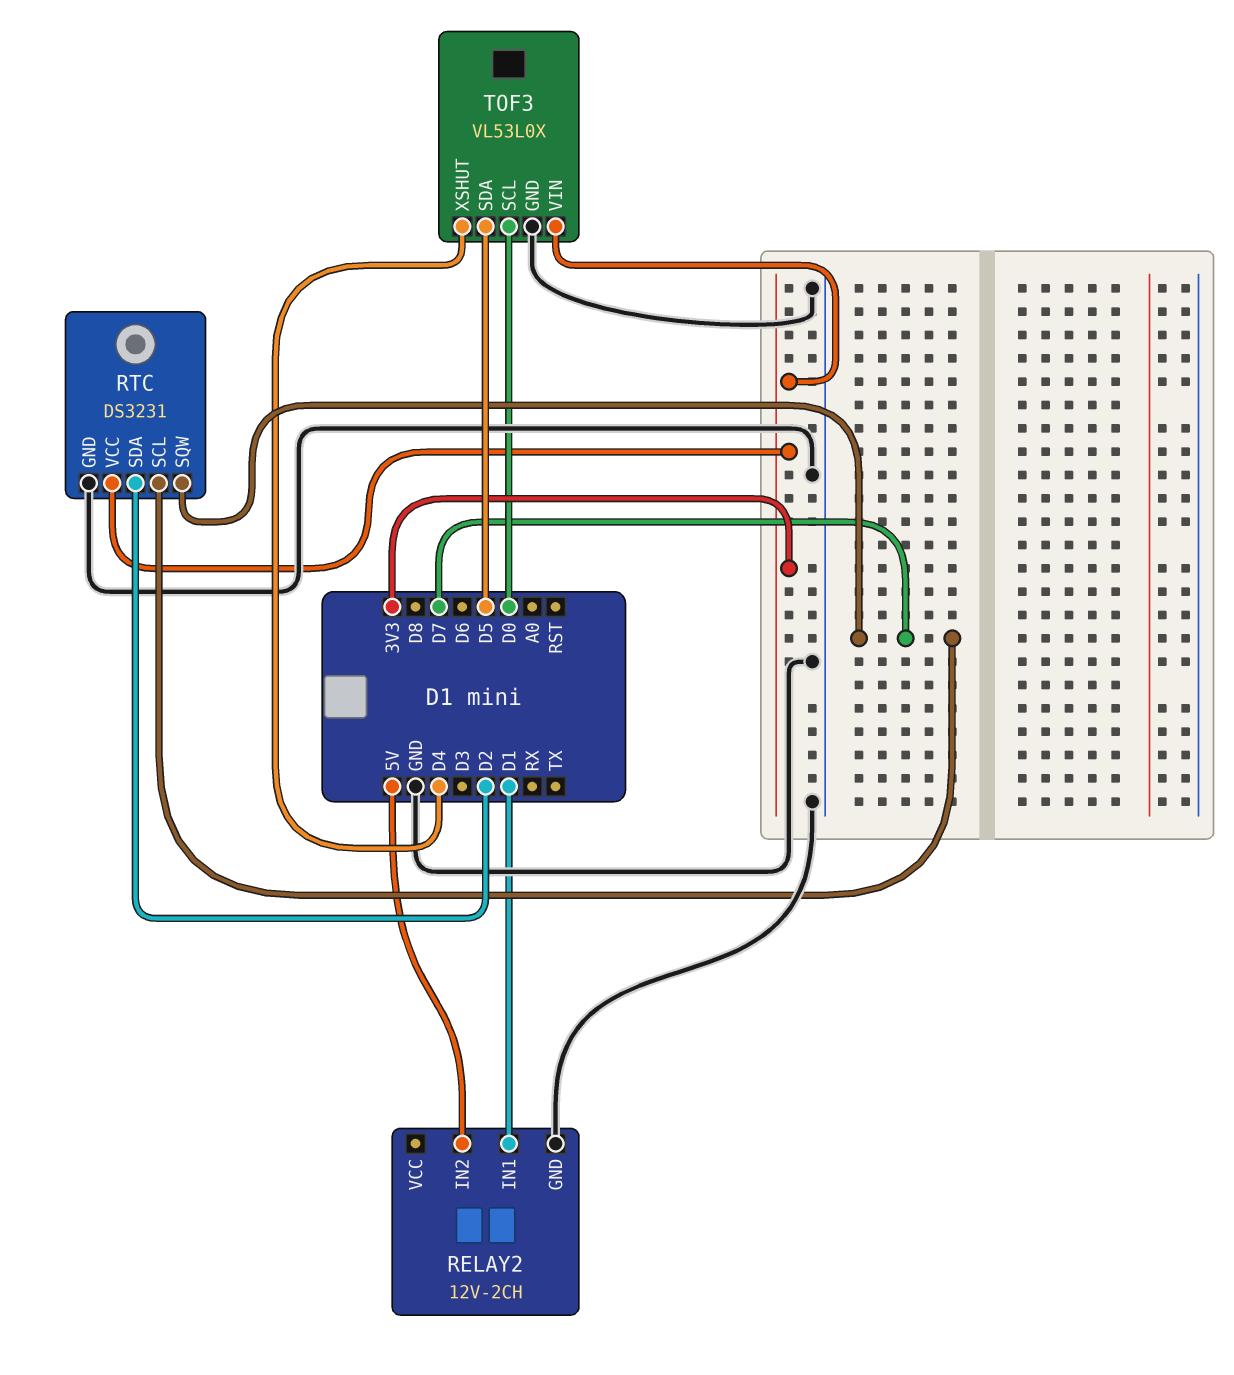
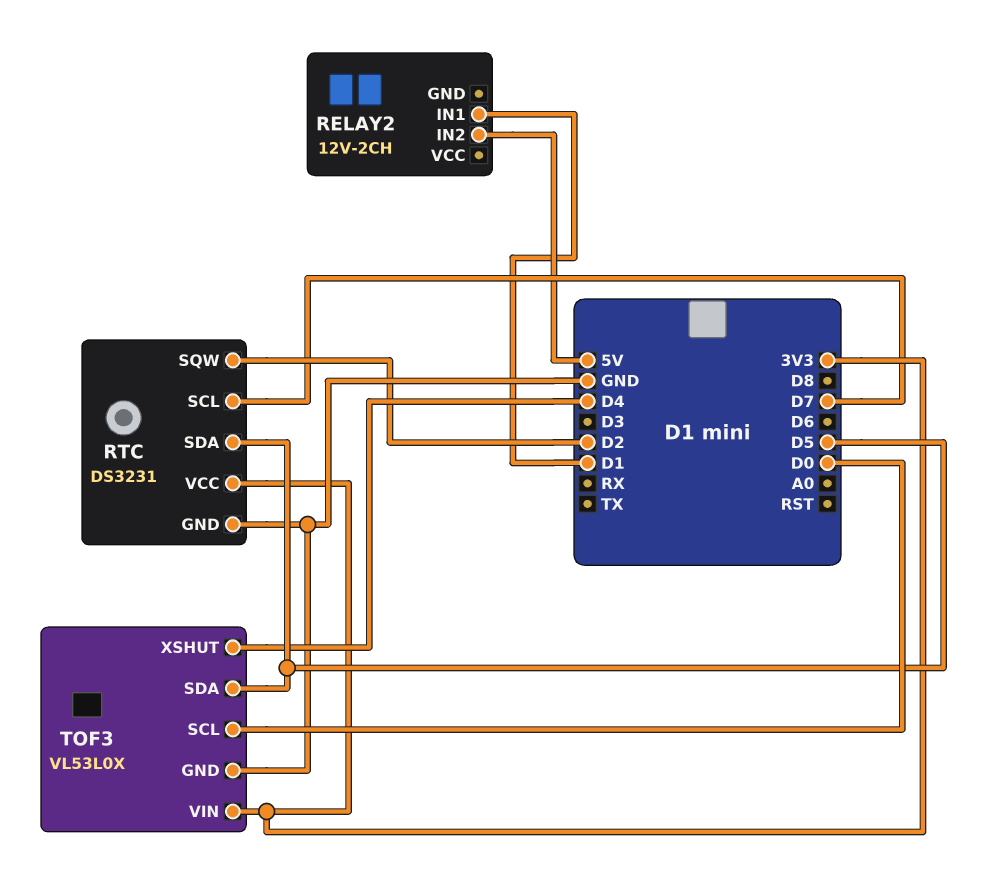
RELAY2 pin GND: GND -> none
RTC pin SDA: D2 -> D5
RTC pin SQW: D7 -> D2

